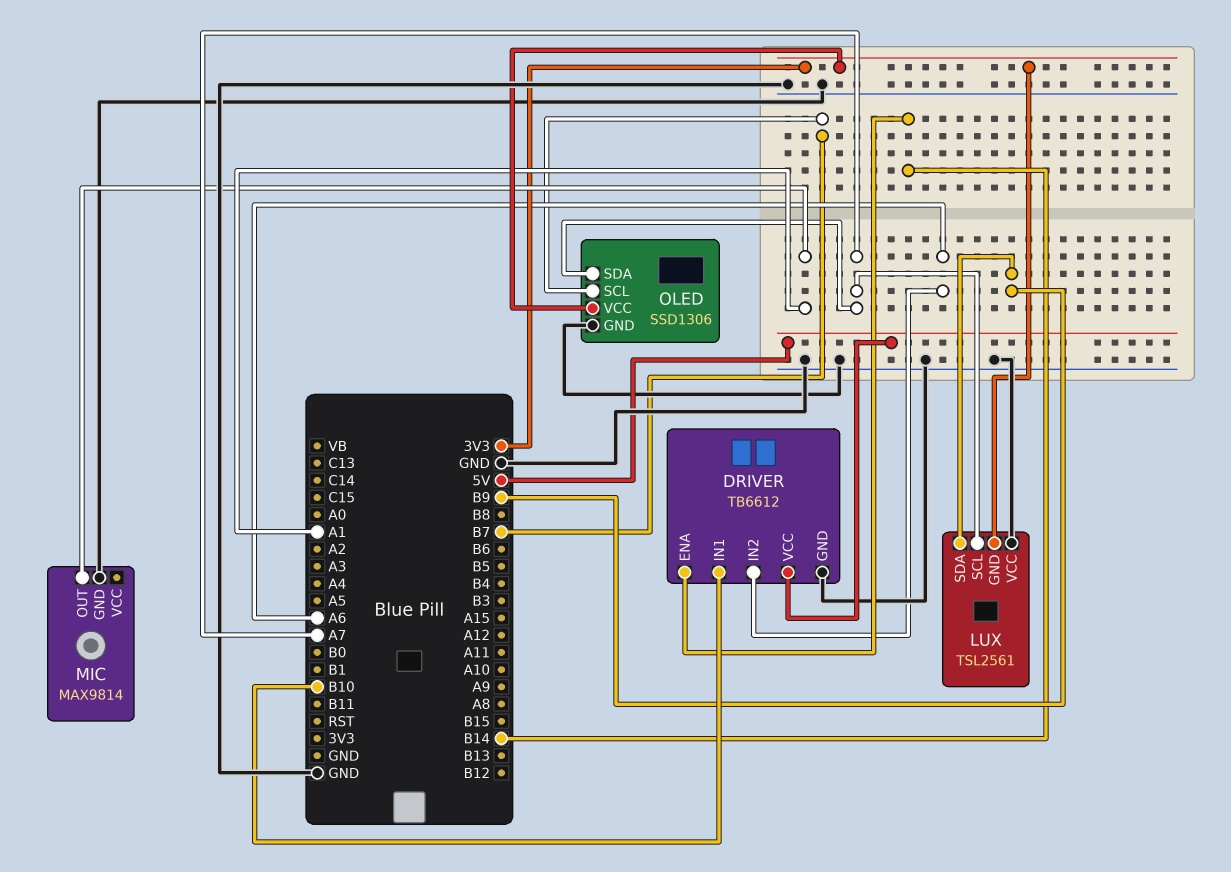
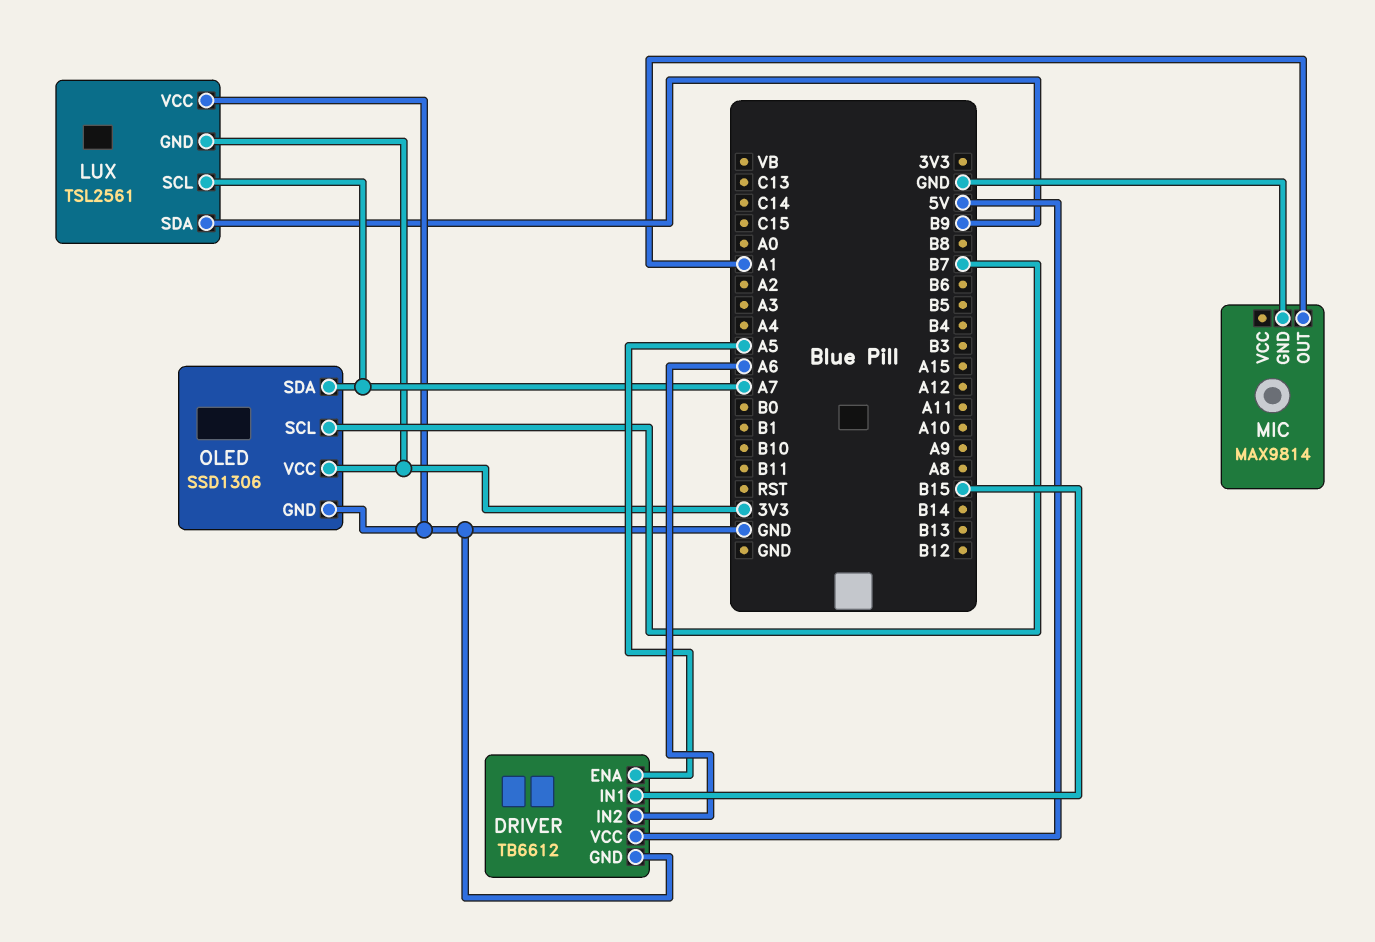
DRIVER pin ENA: B14 -> A5
DRIVER pin IN1: B10 -> B15

